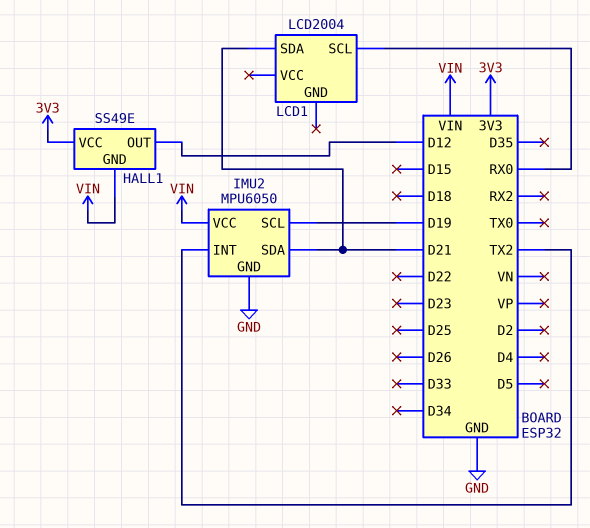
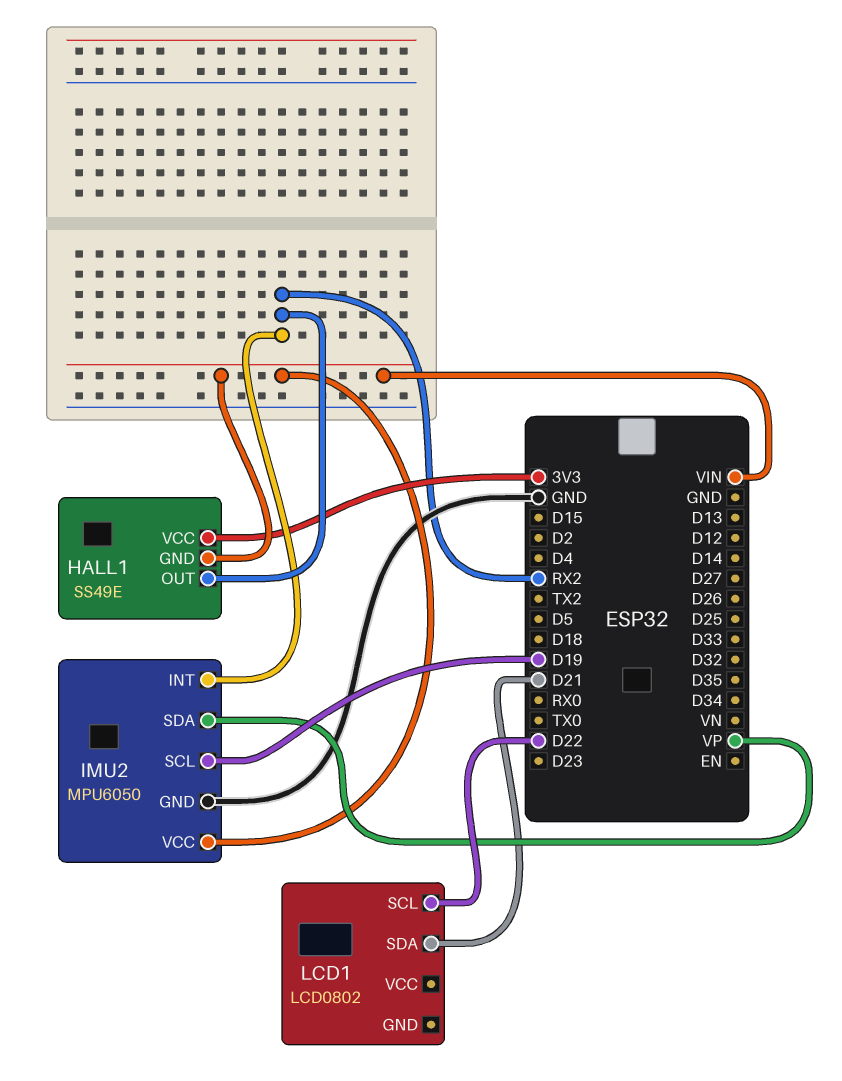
HALL1 pin OUT: D12 -> RX2
IMU2 pin INT: TX2 -> RX2
IMU2 pin SDA: D21 -> VP
LCD1: LCD2004 -> LCD0802
LCD1 pin SCL: RX0 -> D22

